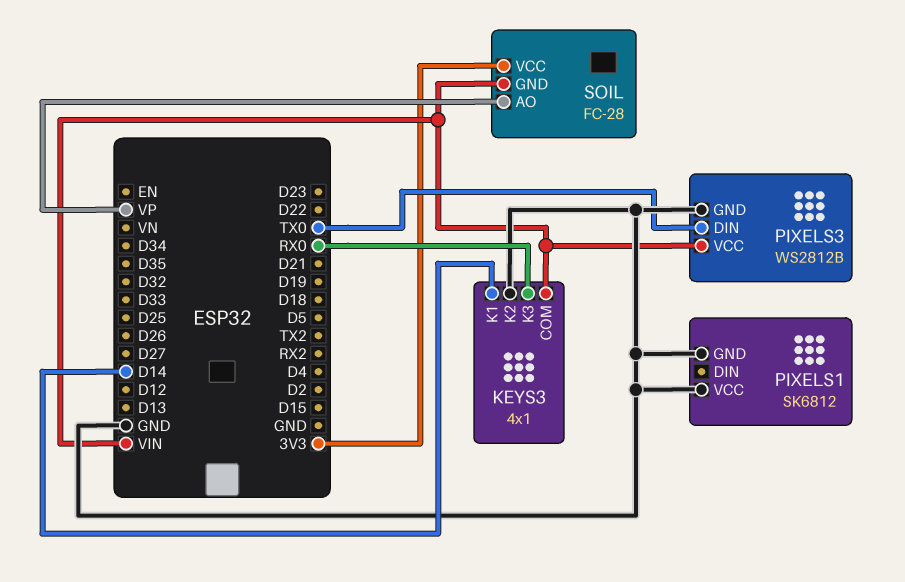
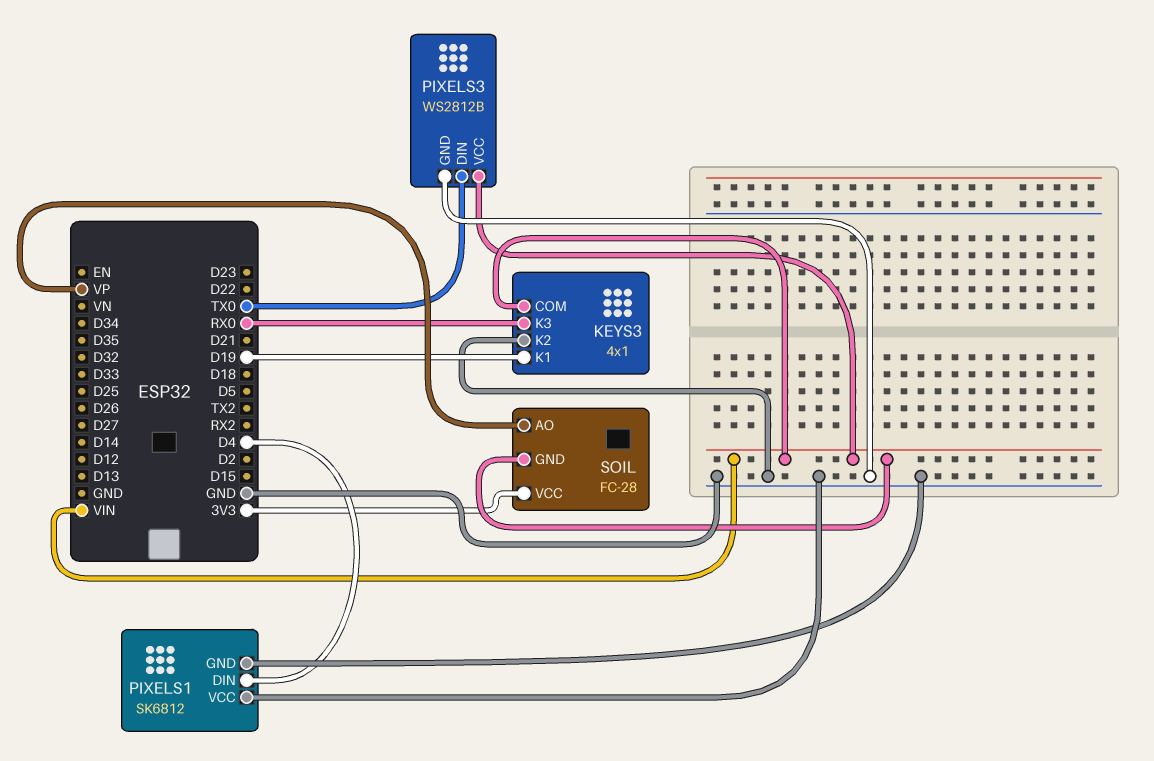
KEYS3 pin K1: D14 -> D19
PIXELS1 pin DIN: none -> D4

